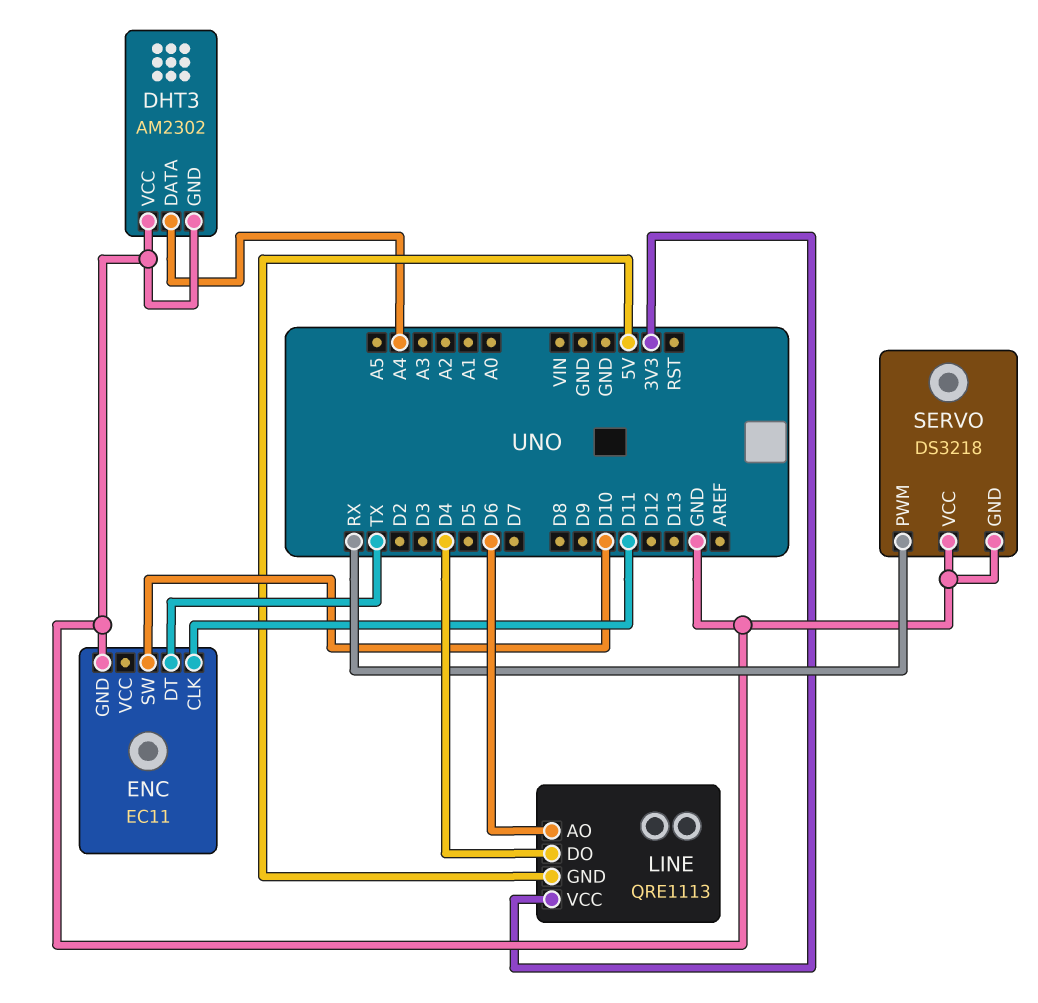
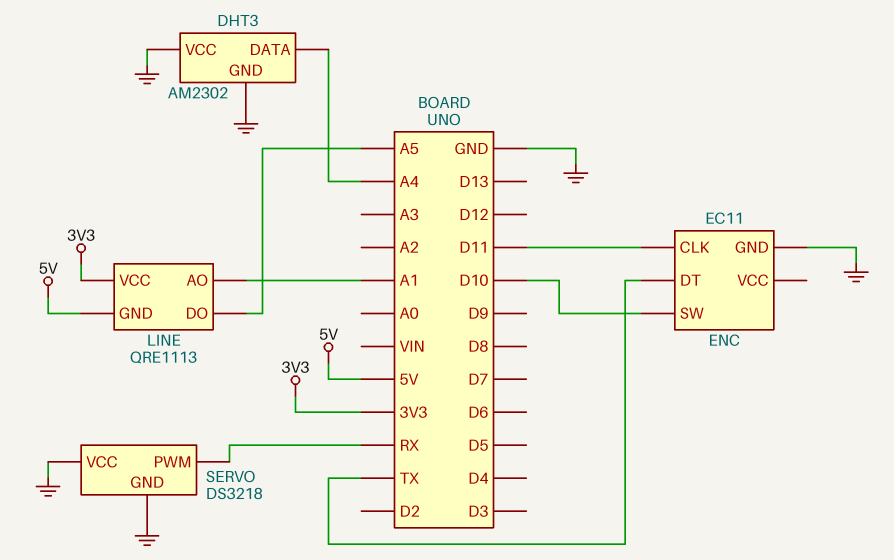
LINE pin AO: D6 -> A1
LINE pin DO: D4 -> A5

